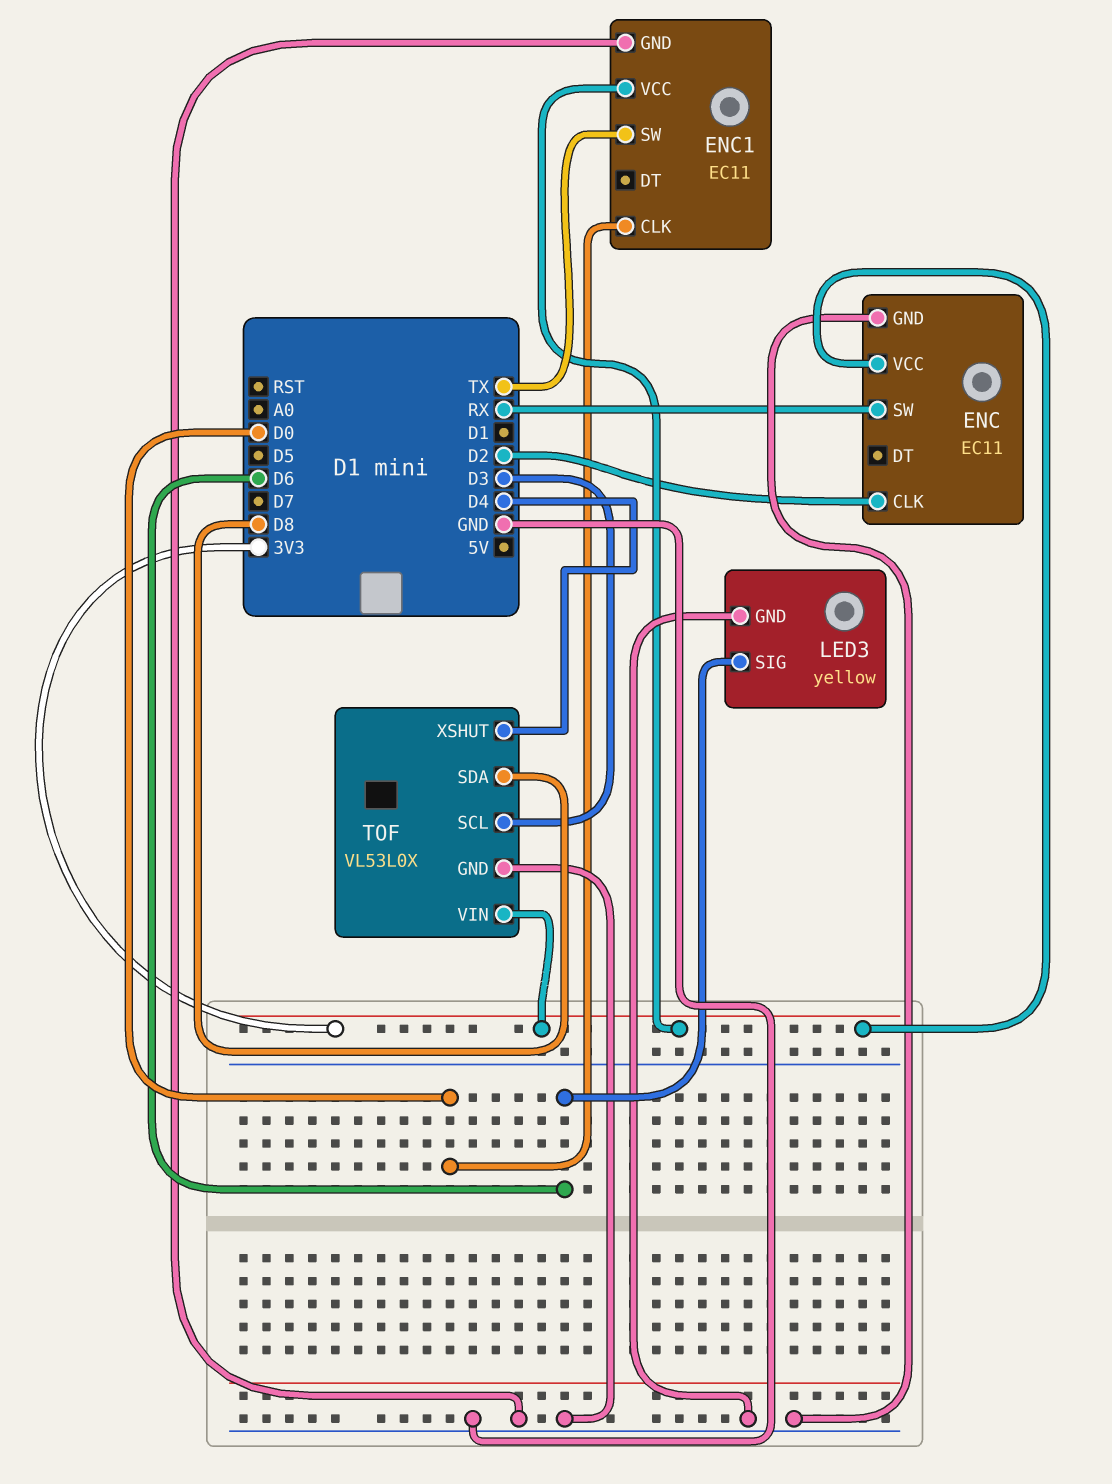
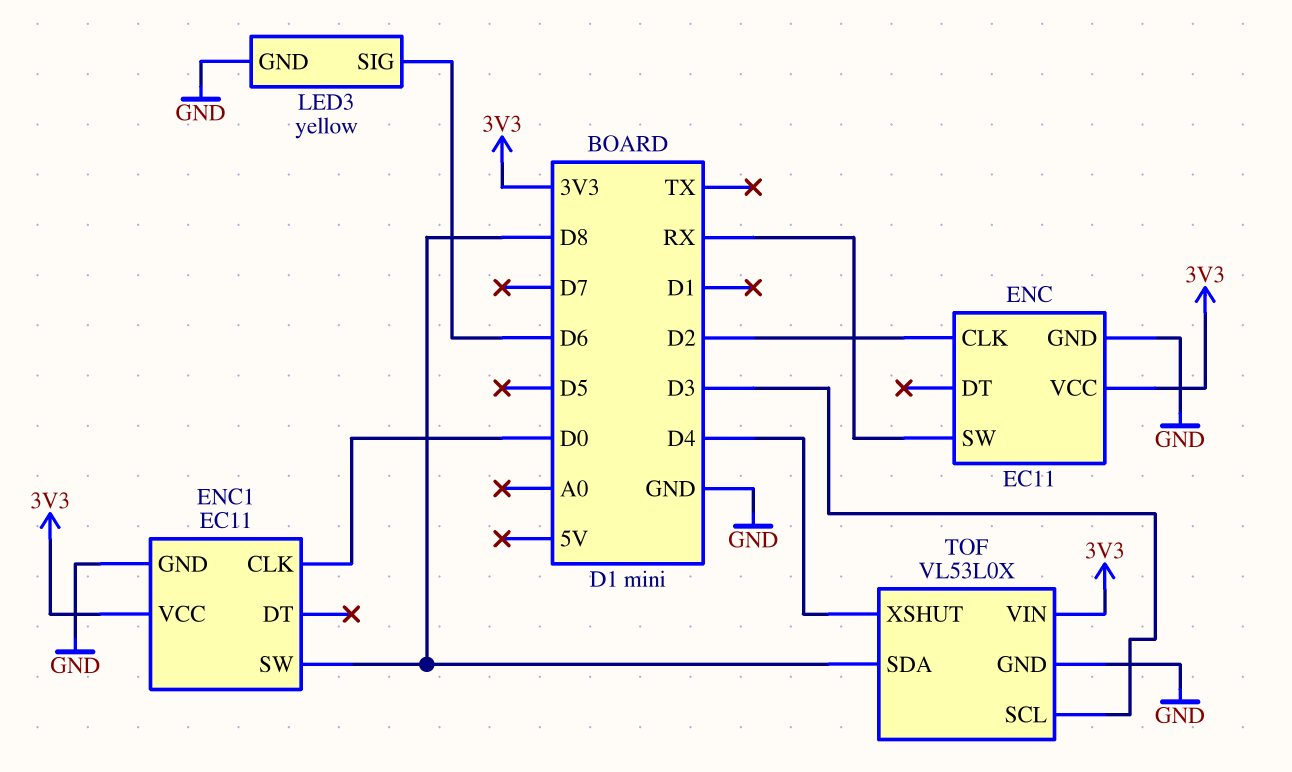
ENC1 pin SW: TX -> D8

